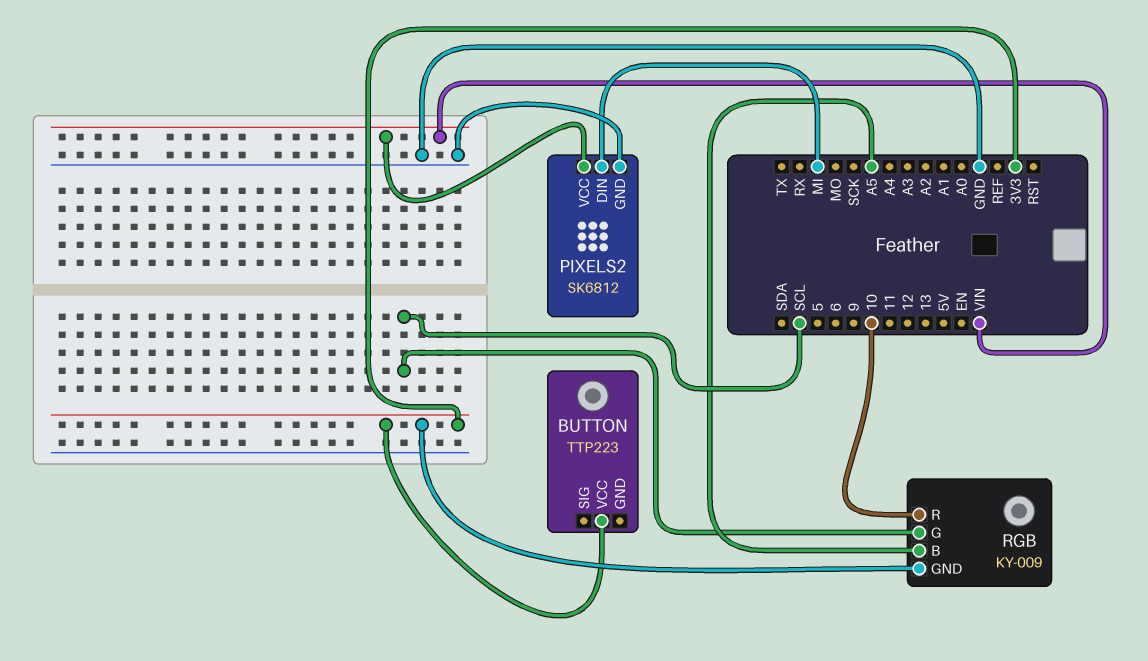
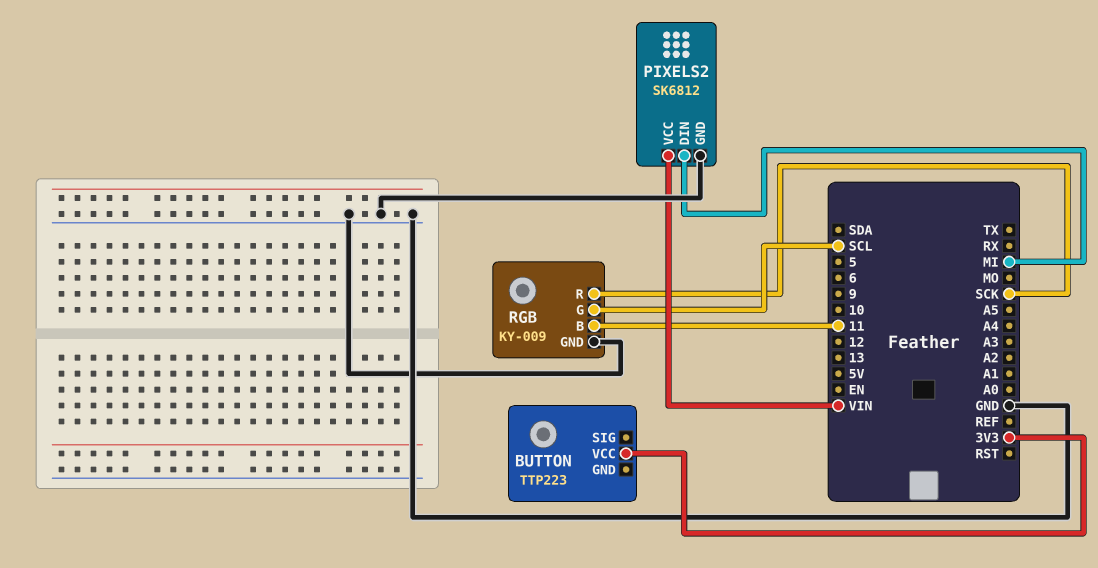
RGB pin B: A5 -> 11
RGB pin GND: 3V3 -> GND
RGB pin R: 10 -> SCK

